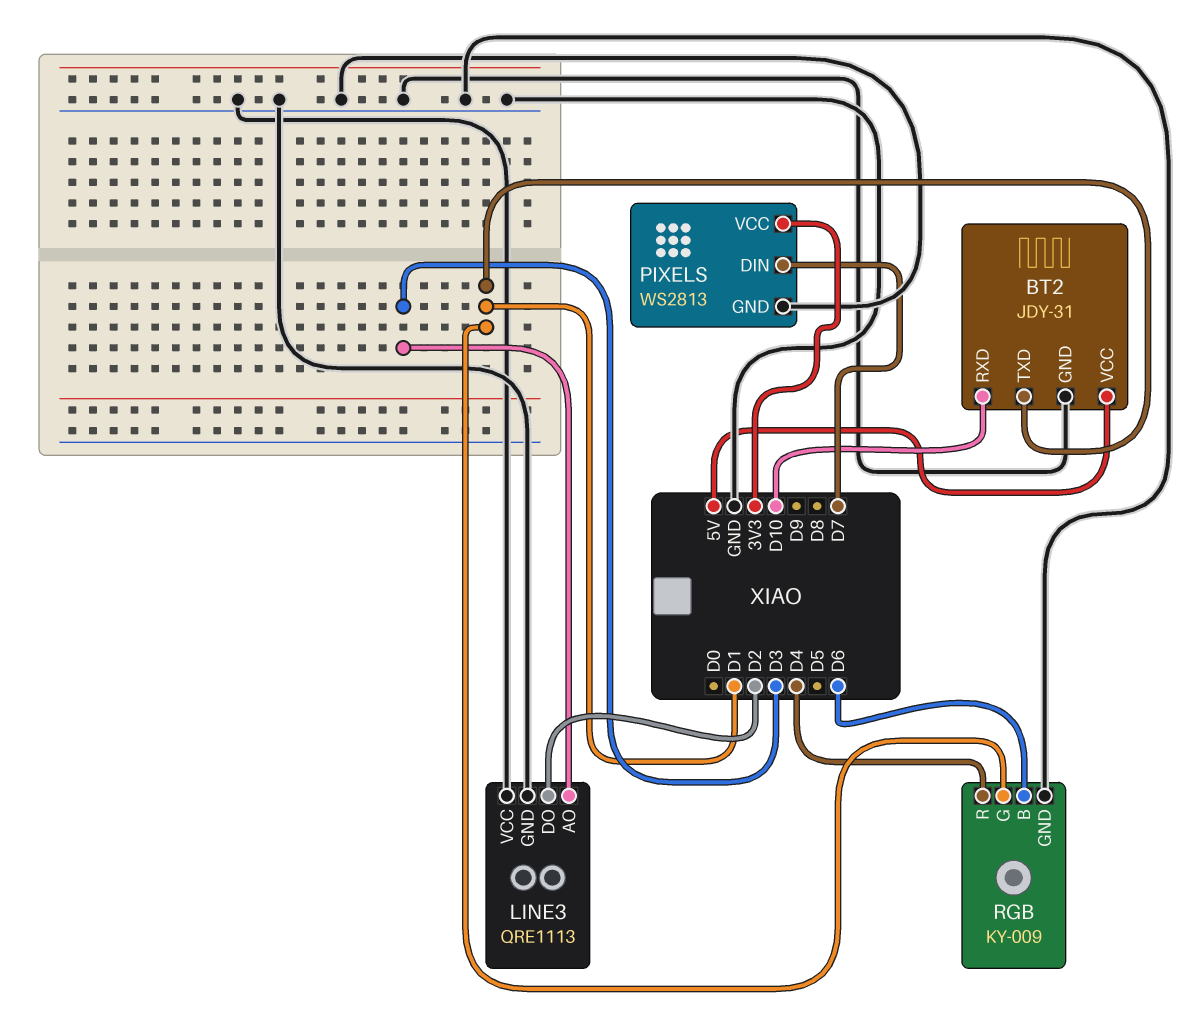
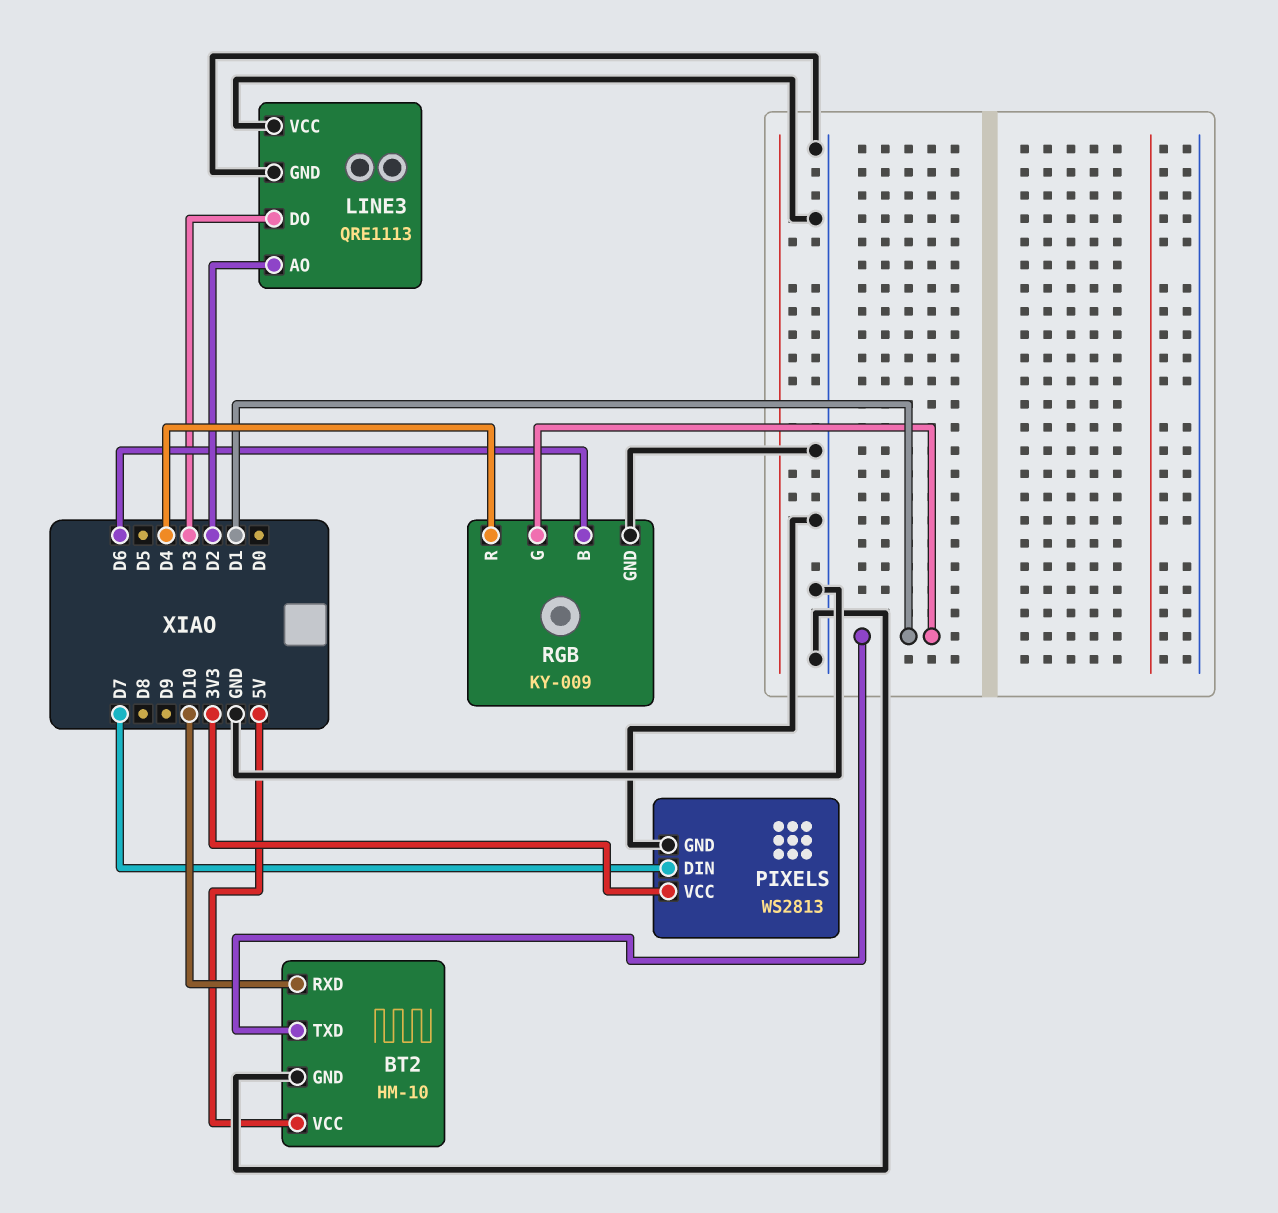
BT2: JDY-31 -> HM-10
LINE3 pin AO: D3 -> D2
LINE3 pin DO: D2 -> D3

